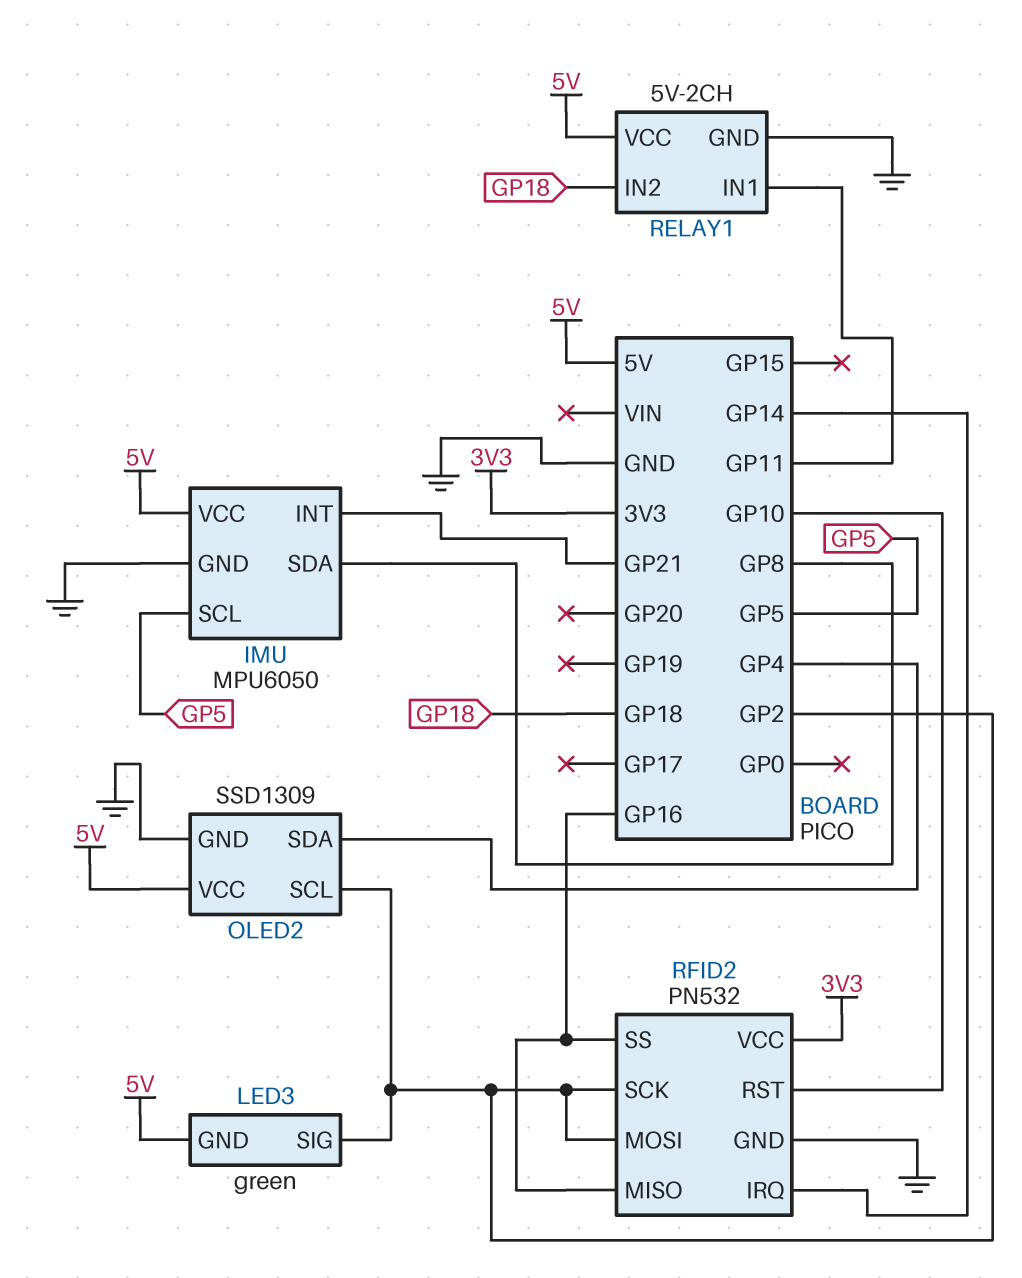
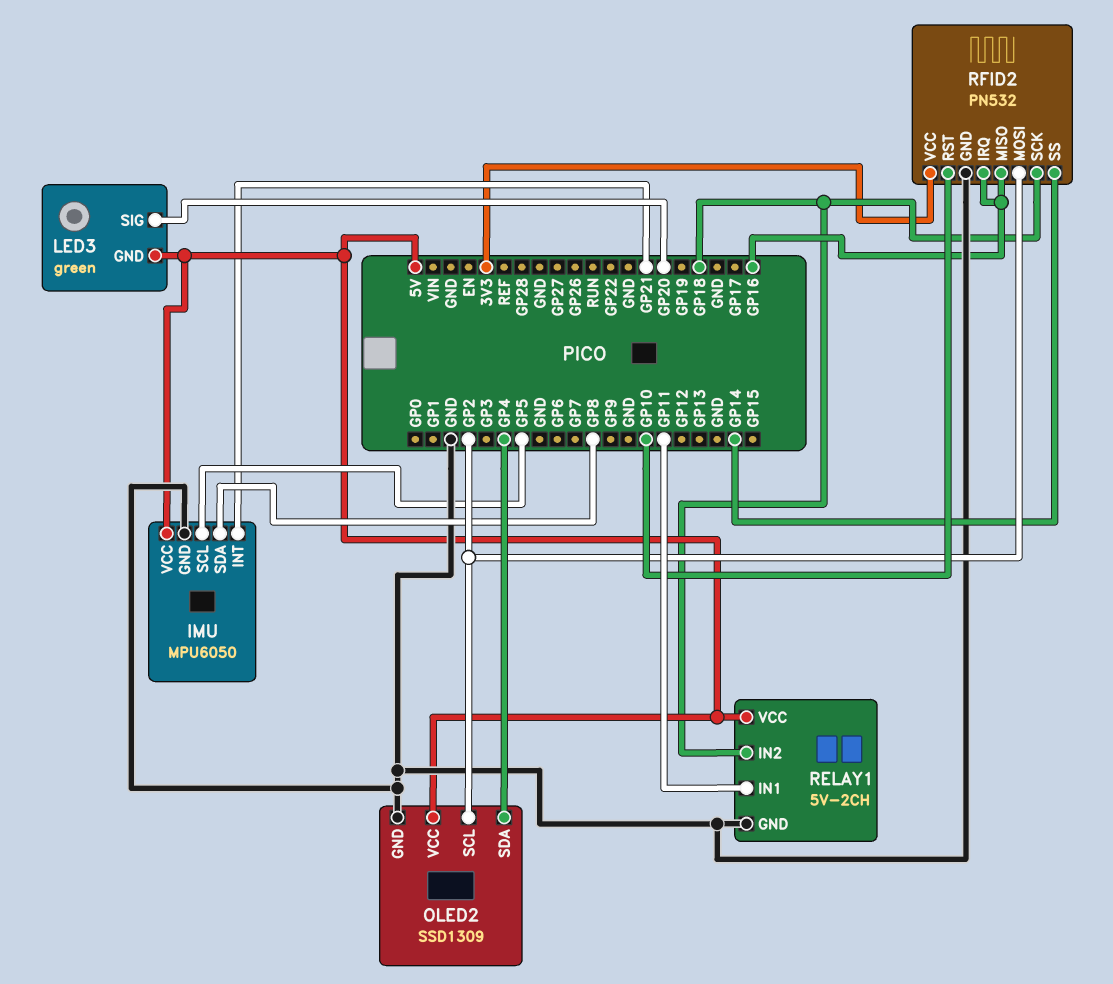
LED3 pin SIG: GP2 -> GP20
RFID2 pin IRQ: GP14 -> GP16
RFID2 pin SCK: GP2 -> GP18
RFID2 pin SS: GP16 -> GP14

